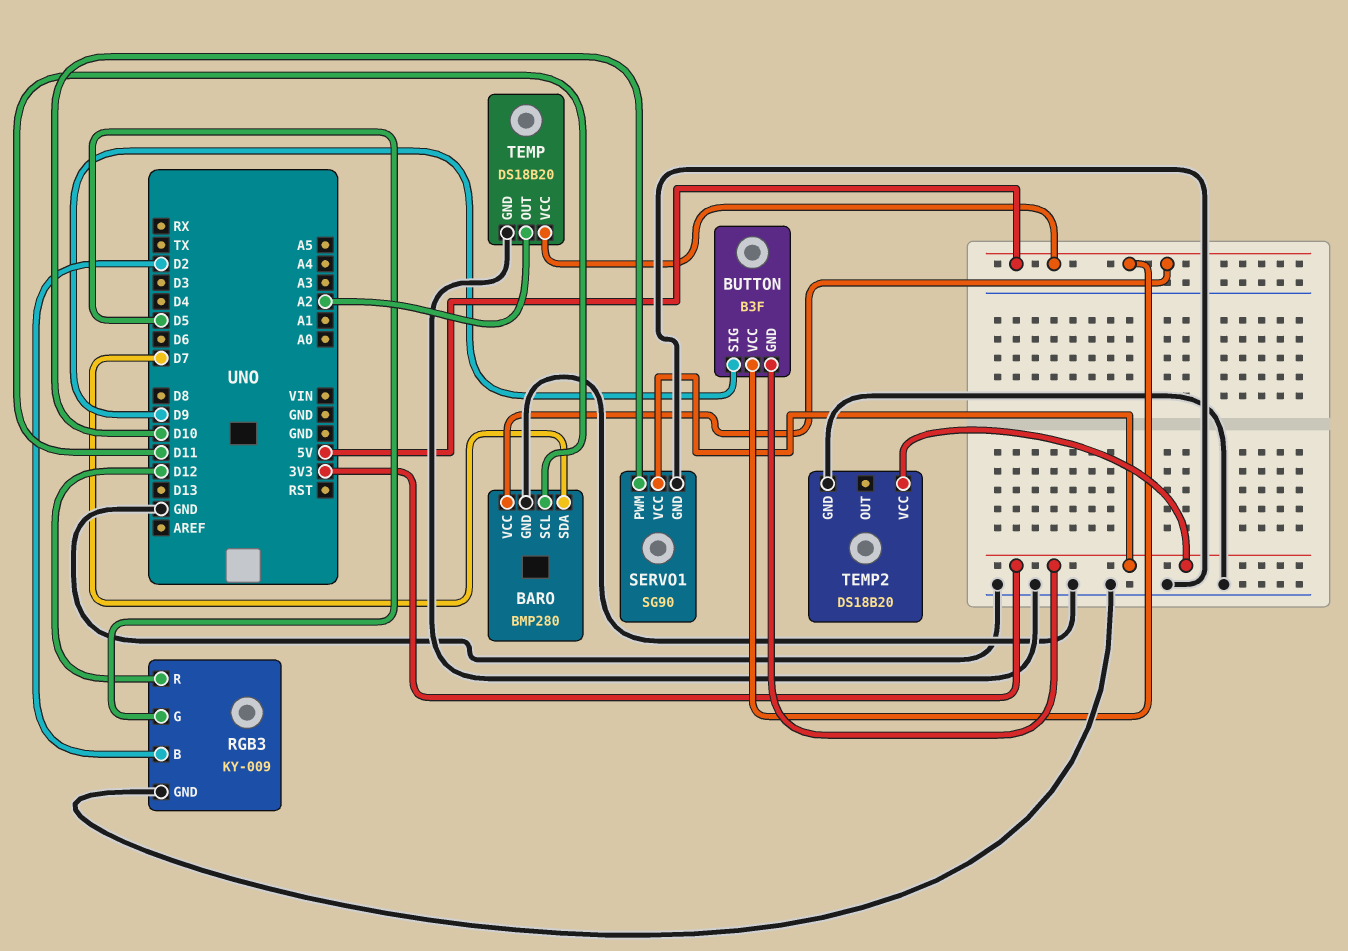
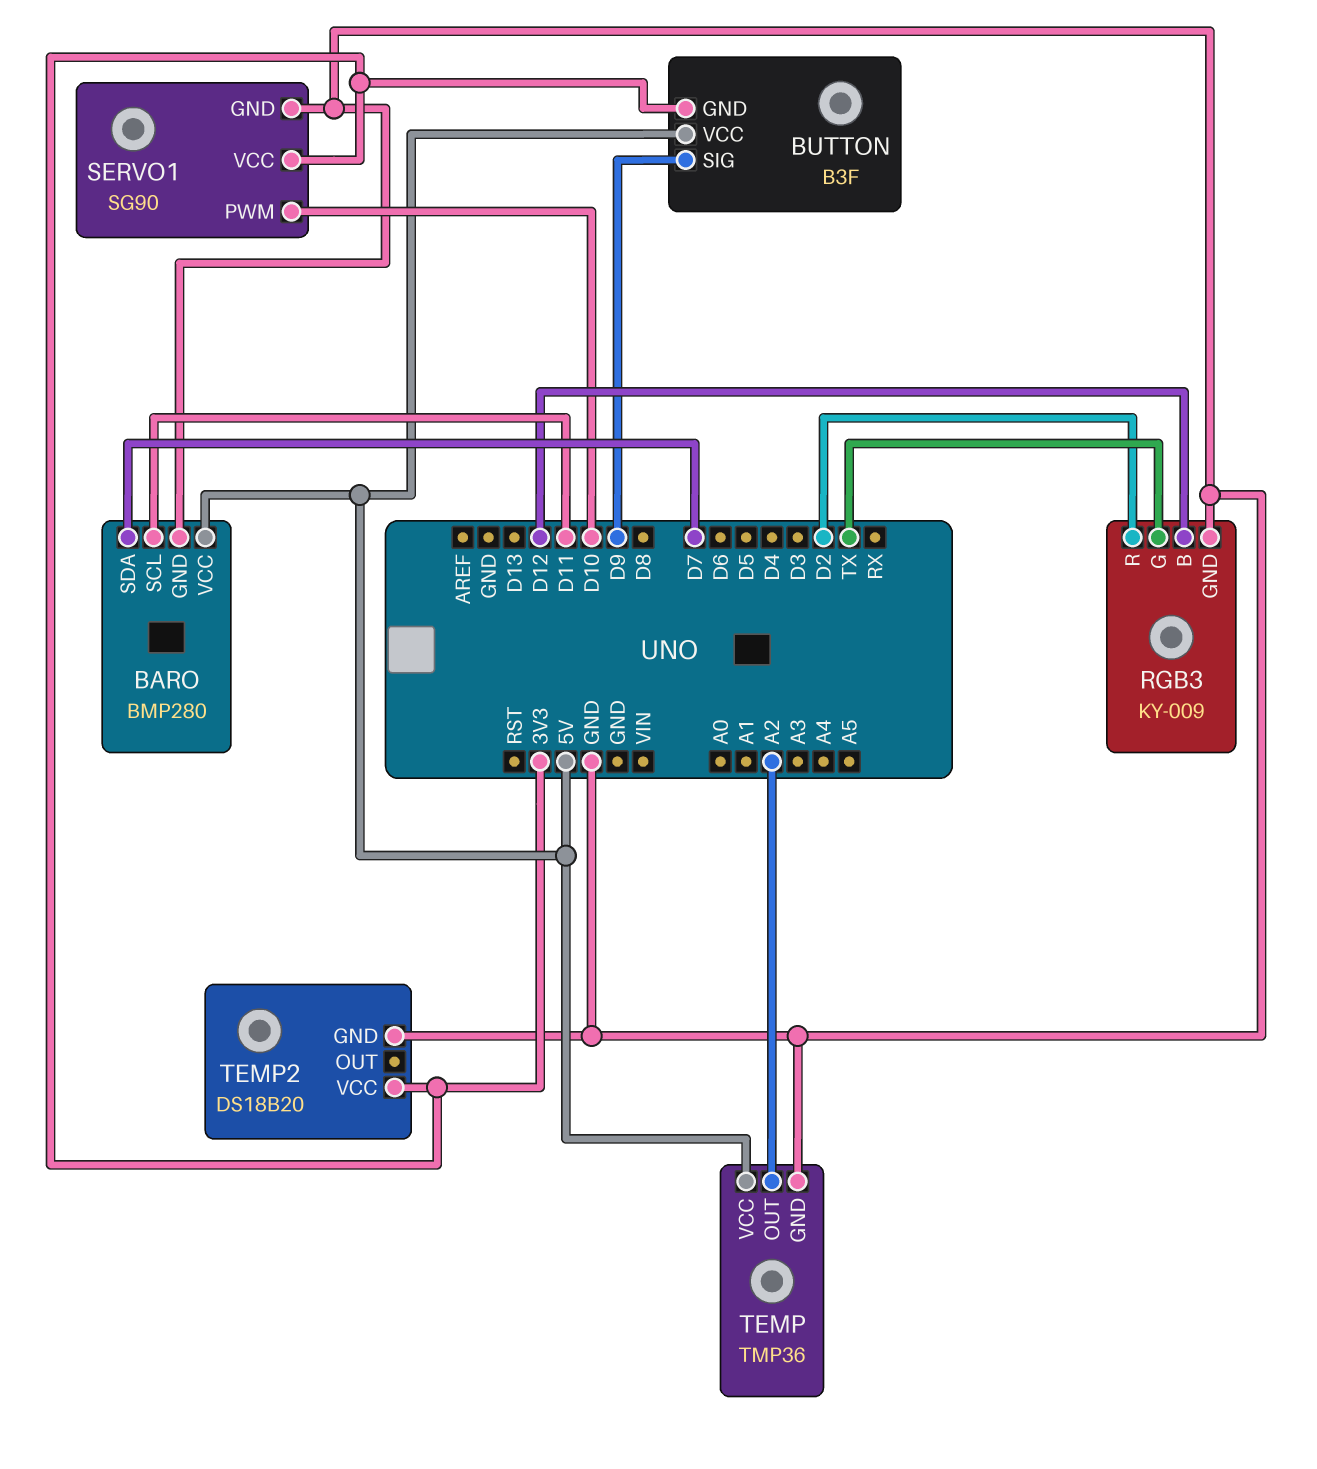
RGB3 pin B: D2 -> D12
RGB3 pin G: D5 -> TX
RGB3 pin R: D12 -> D2
TEMP: DS18B20 -> TMP36

